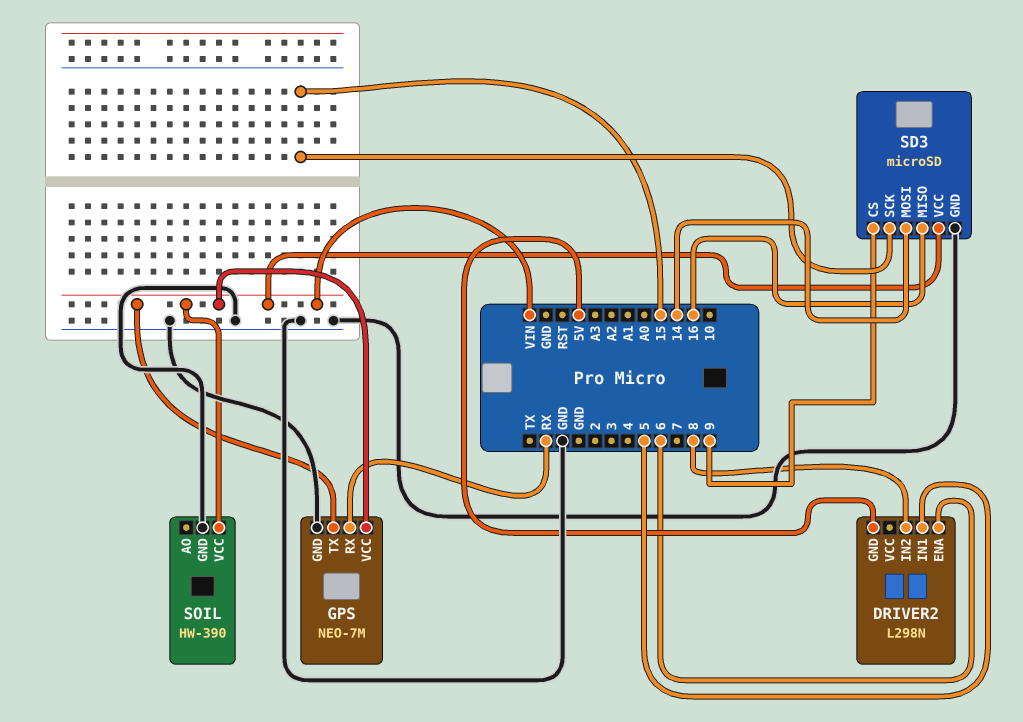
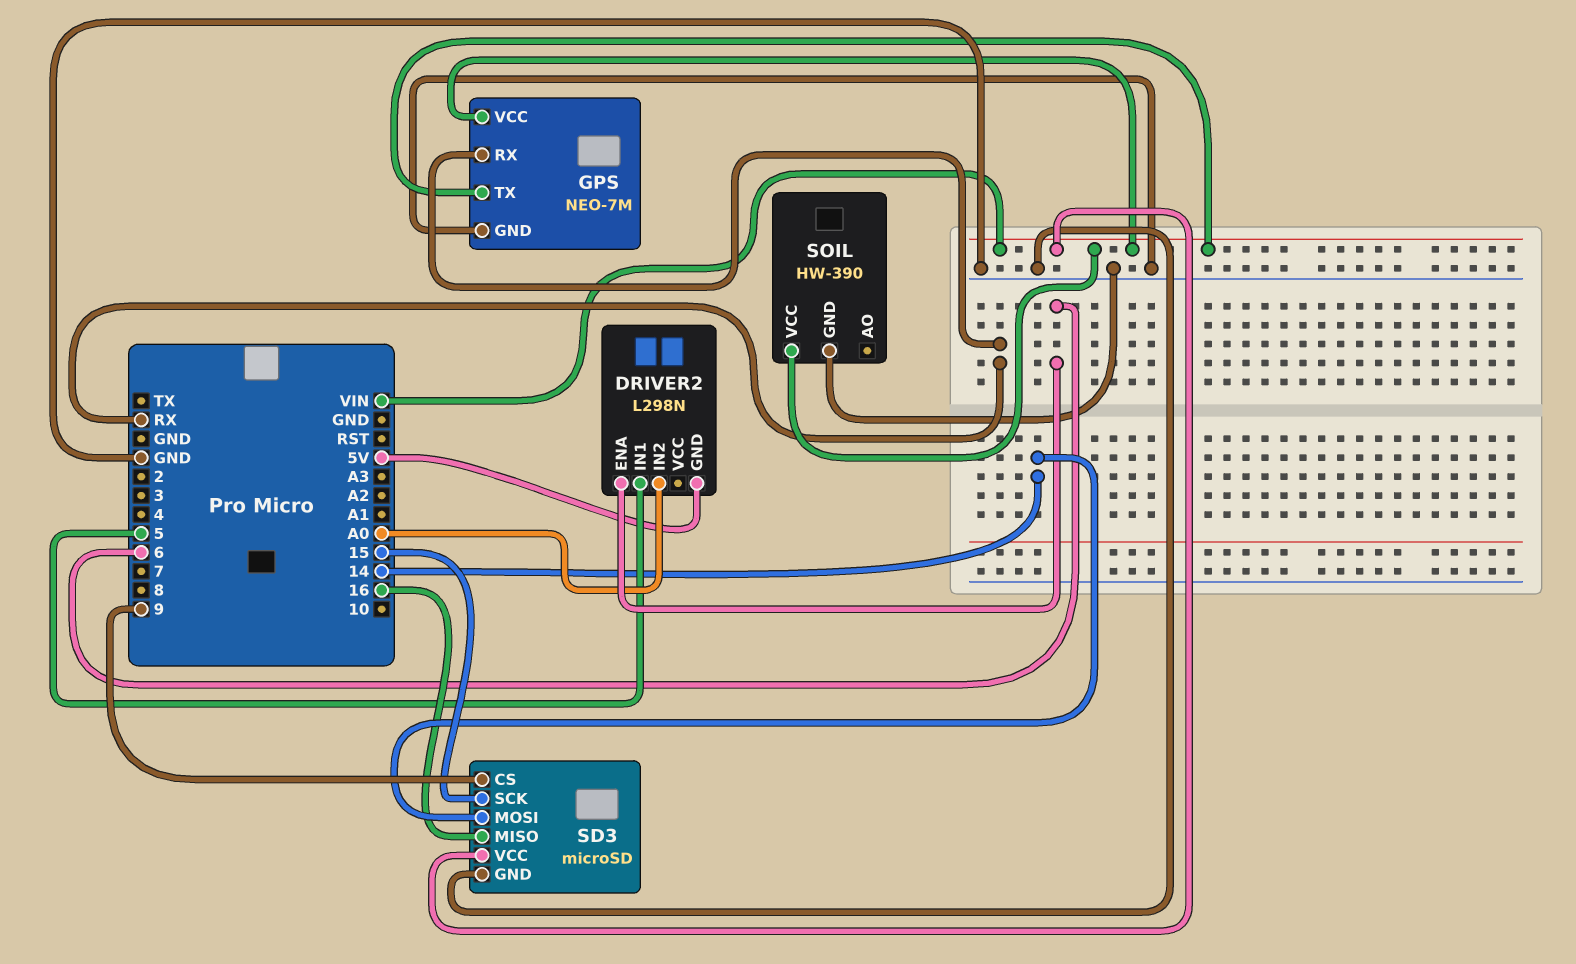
DRIVER2 pin IN2: 8 -> A0

